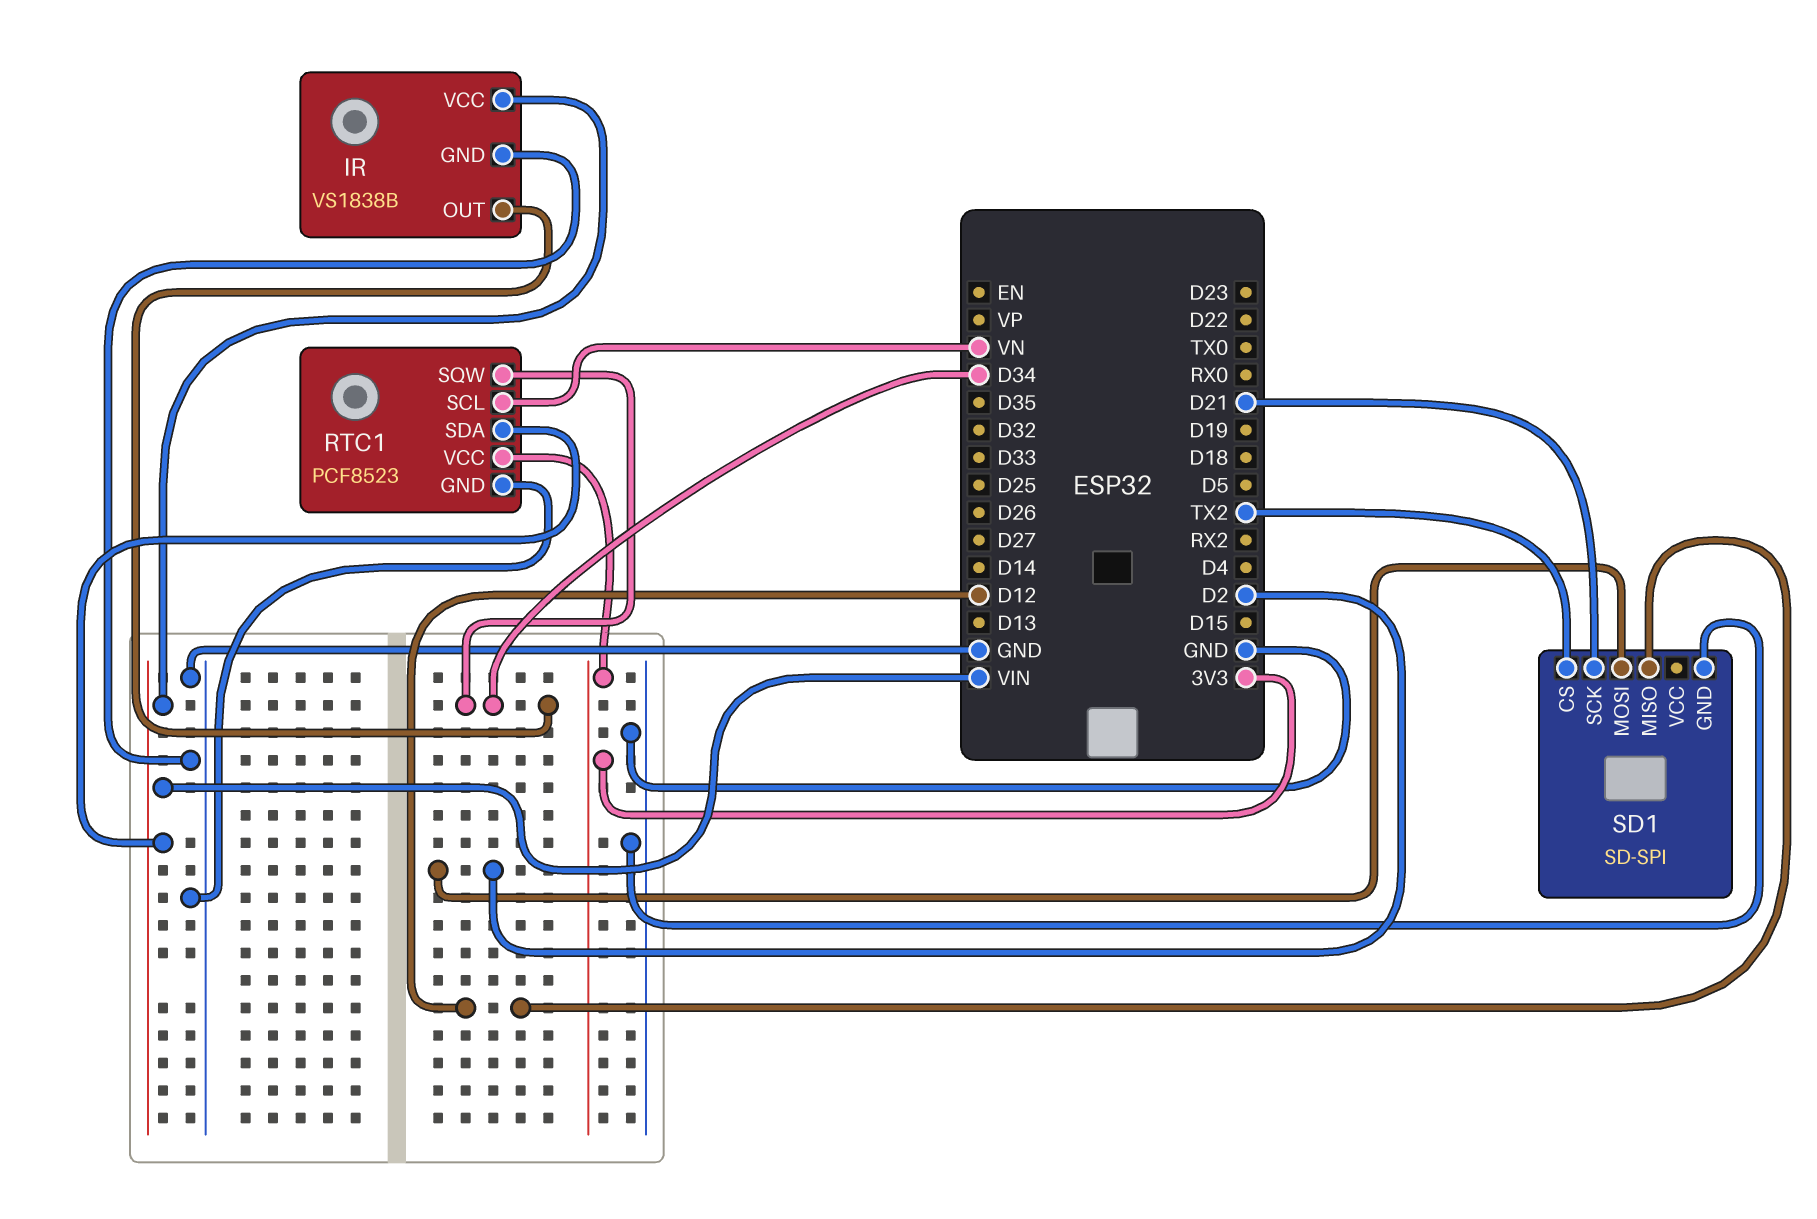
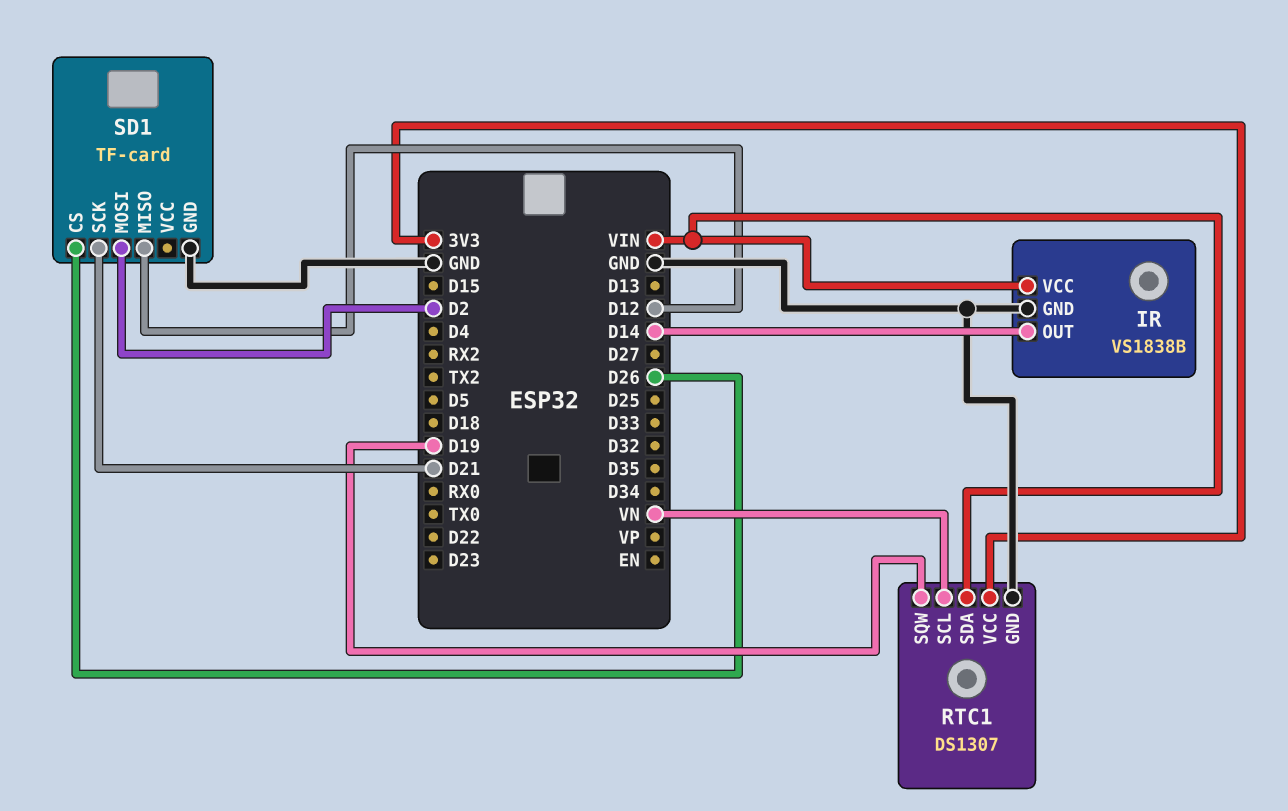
IR pin OUT: D34 -> D14
RTC1: PCF8523 -> DS1307
RTC1 pin SQW: D34 -> D19
SD1: SD-SPI -> TF-card
SD1 pin CS: TX2 -> D26

